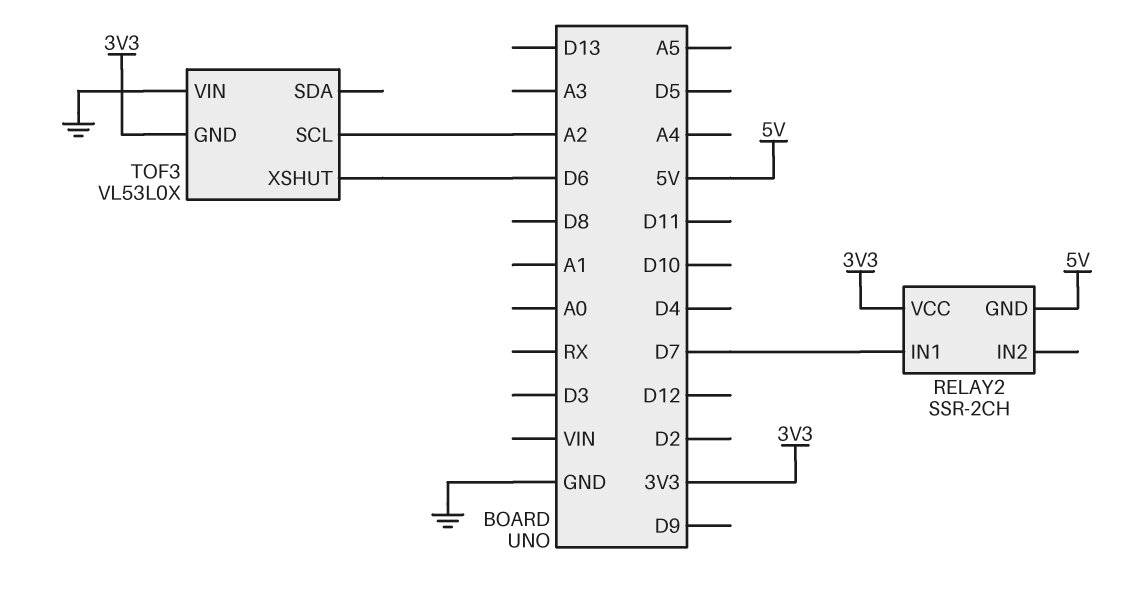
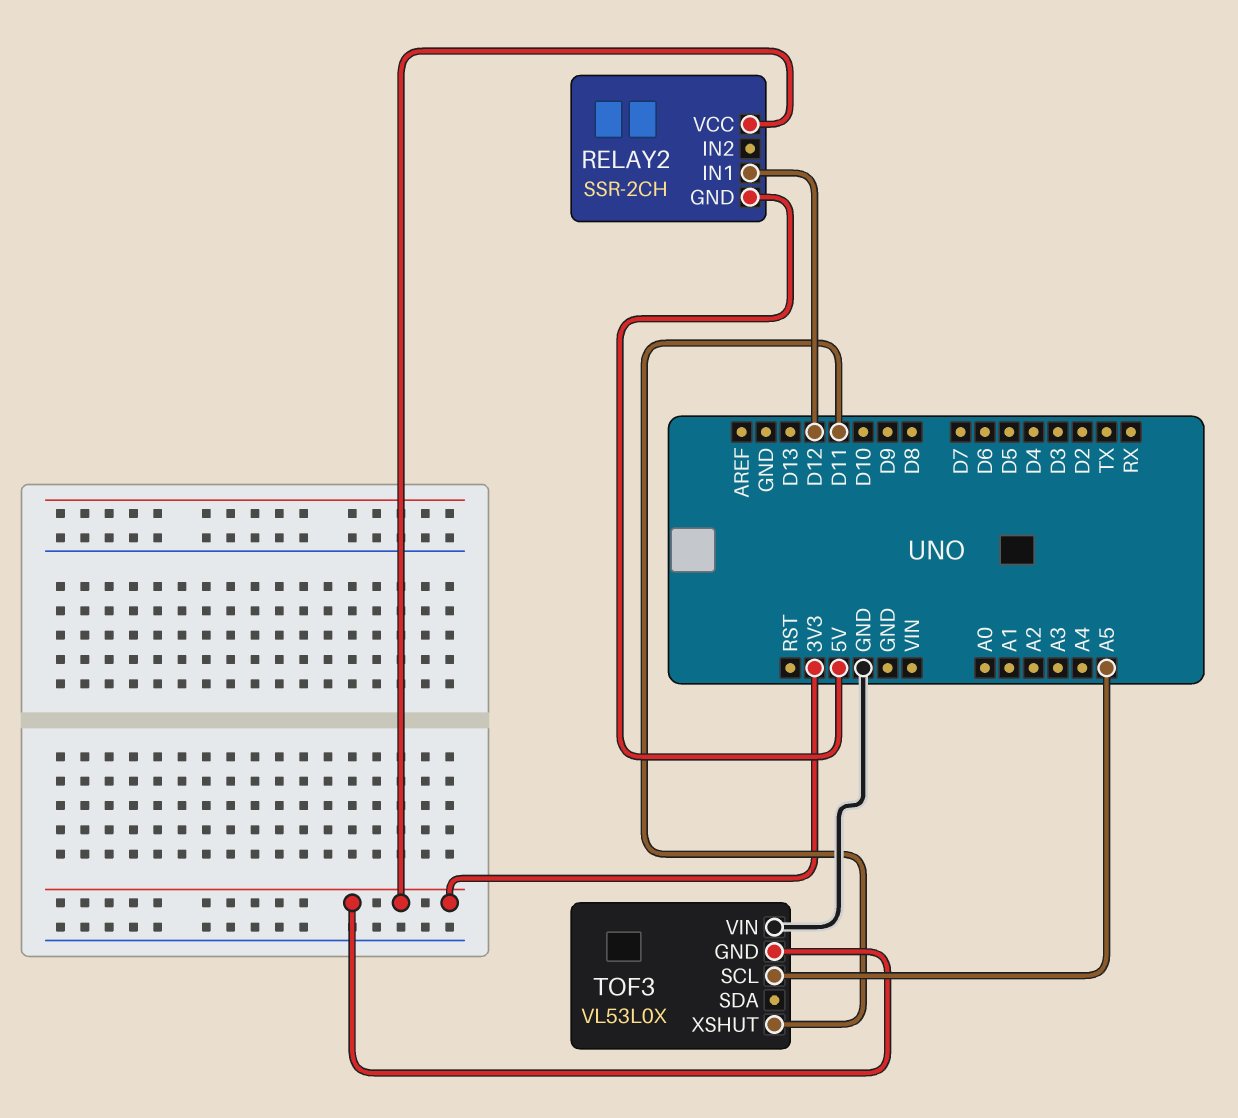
RELAY2 pin IN1: D7 -> D12
TOF3 pin SCL: A2 -> A5
TOF3 pin XSHUT: D6 -> D11

